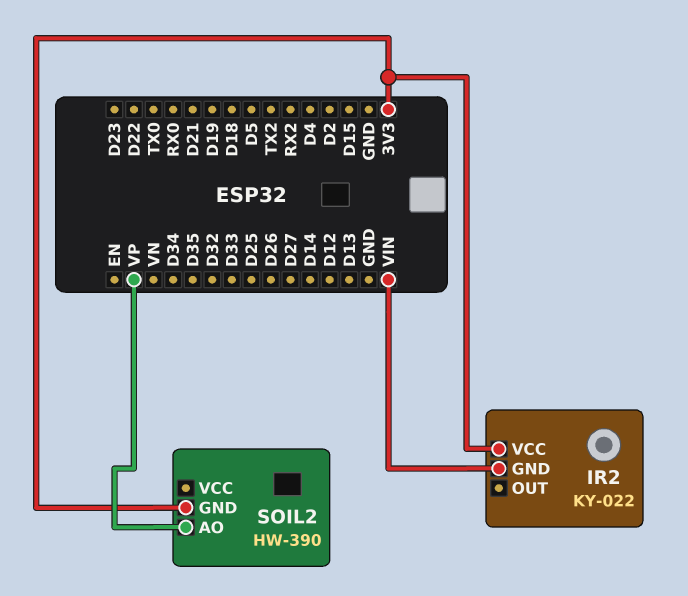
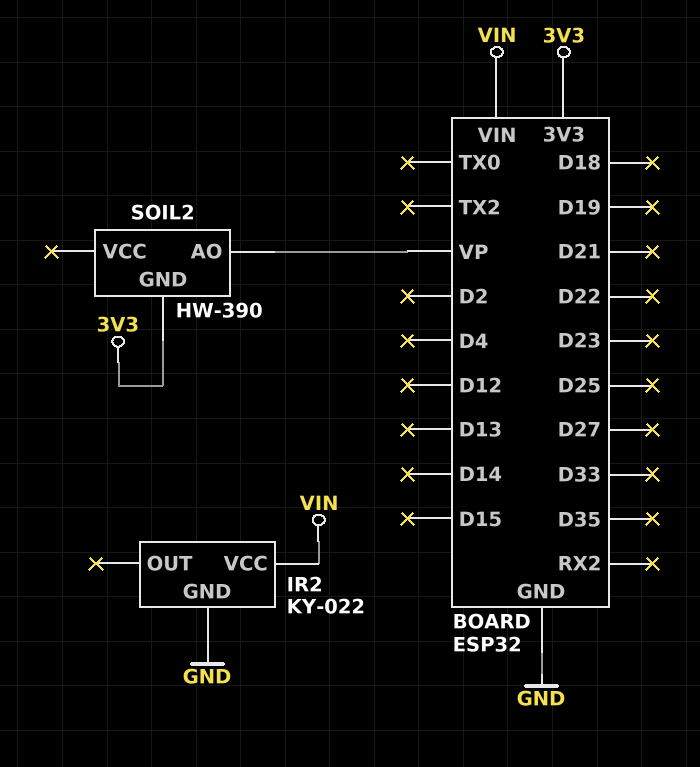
IR2 pin GND: VIN -> GND
IR2 pin VCC: 3V3 -> VIN

